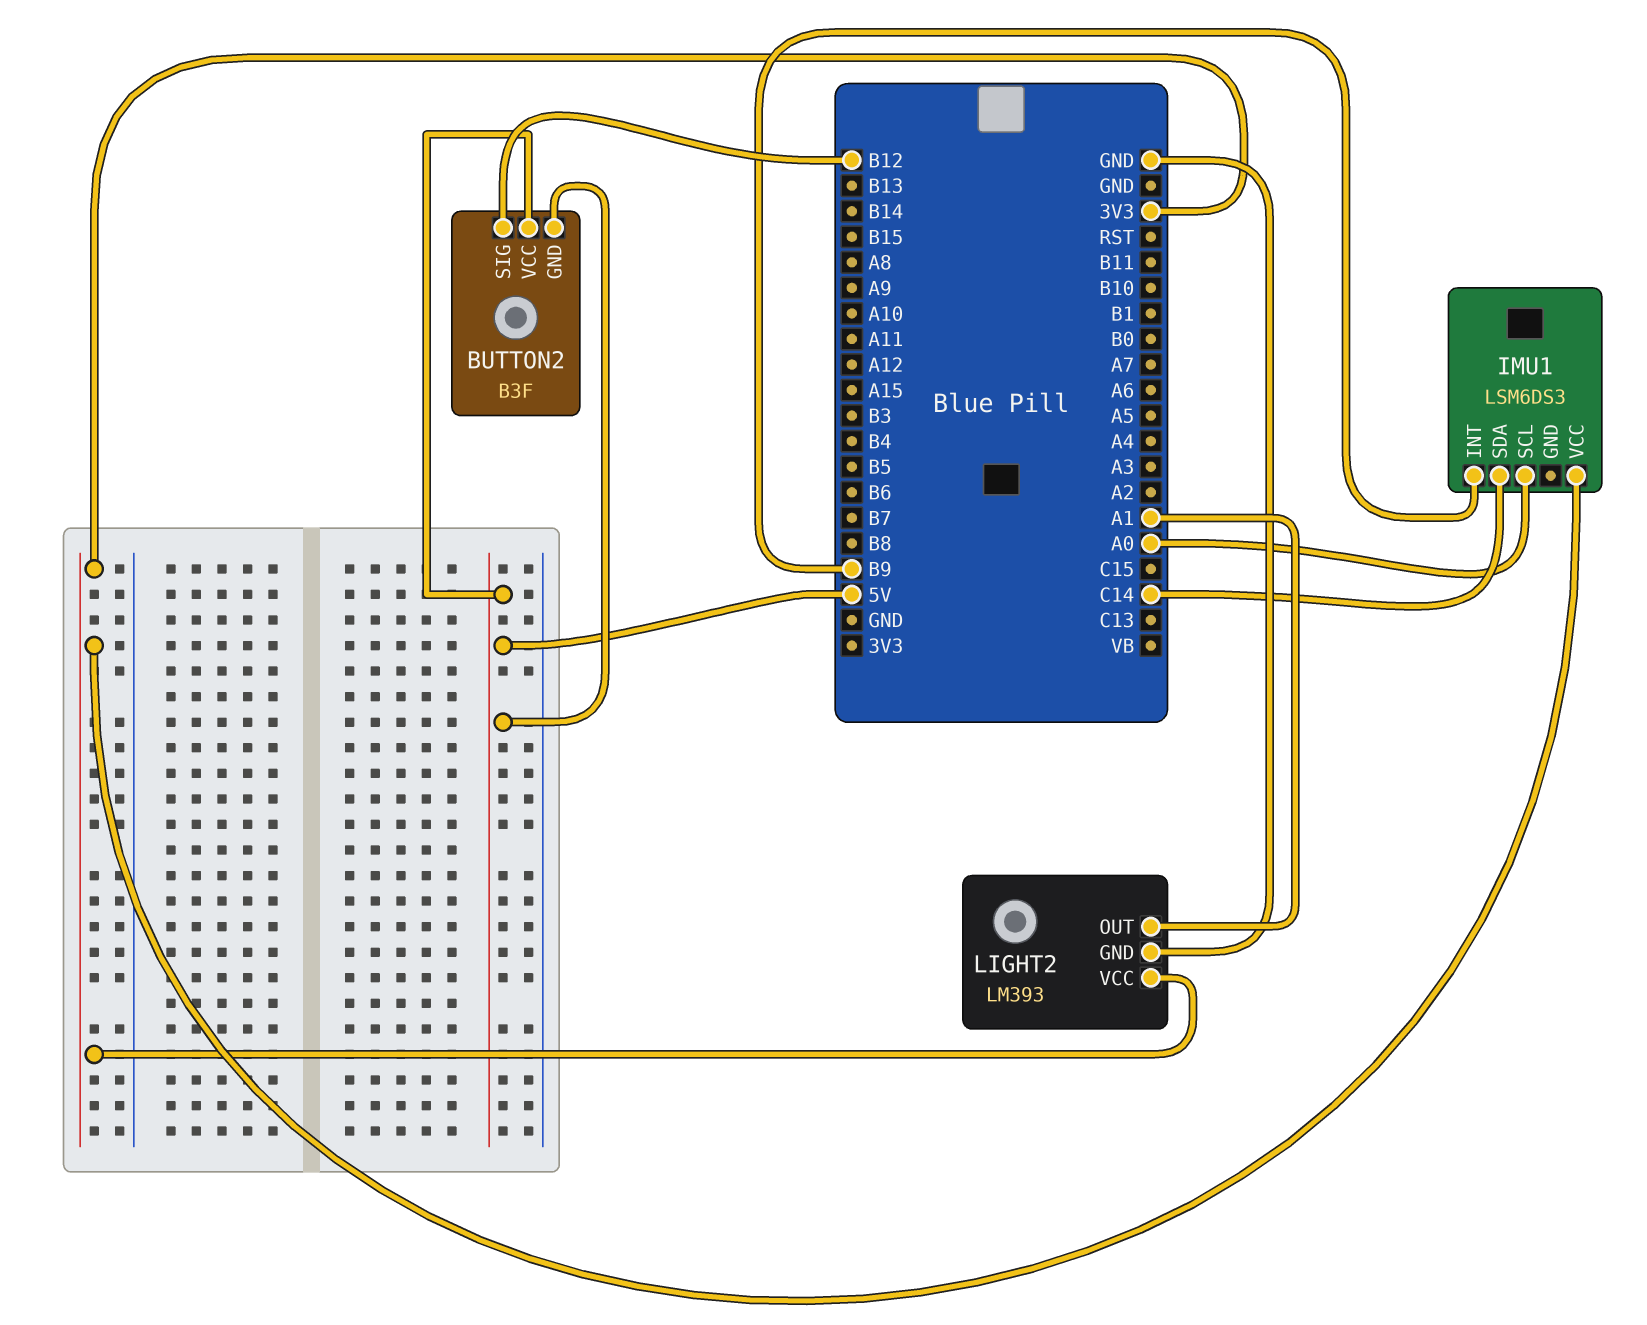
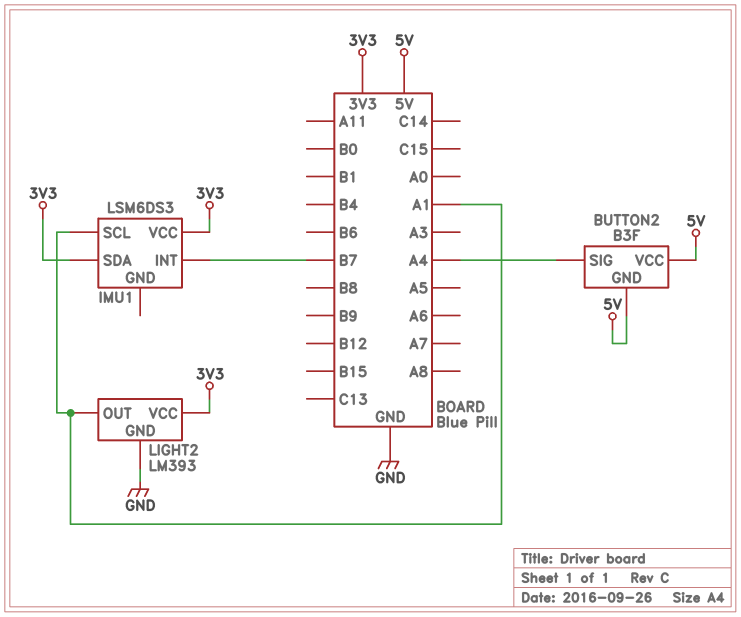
BUTTON2 pin SIG: B12 -> A4
IMU1 pin INT: B9 -> B7
IMU1 pin SCL: A0 -> A1
IMU1 pin SDA: C14 -> 3V3

